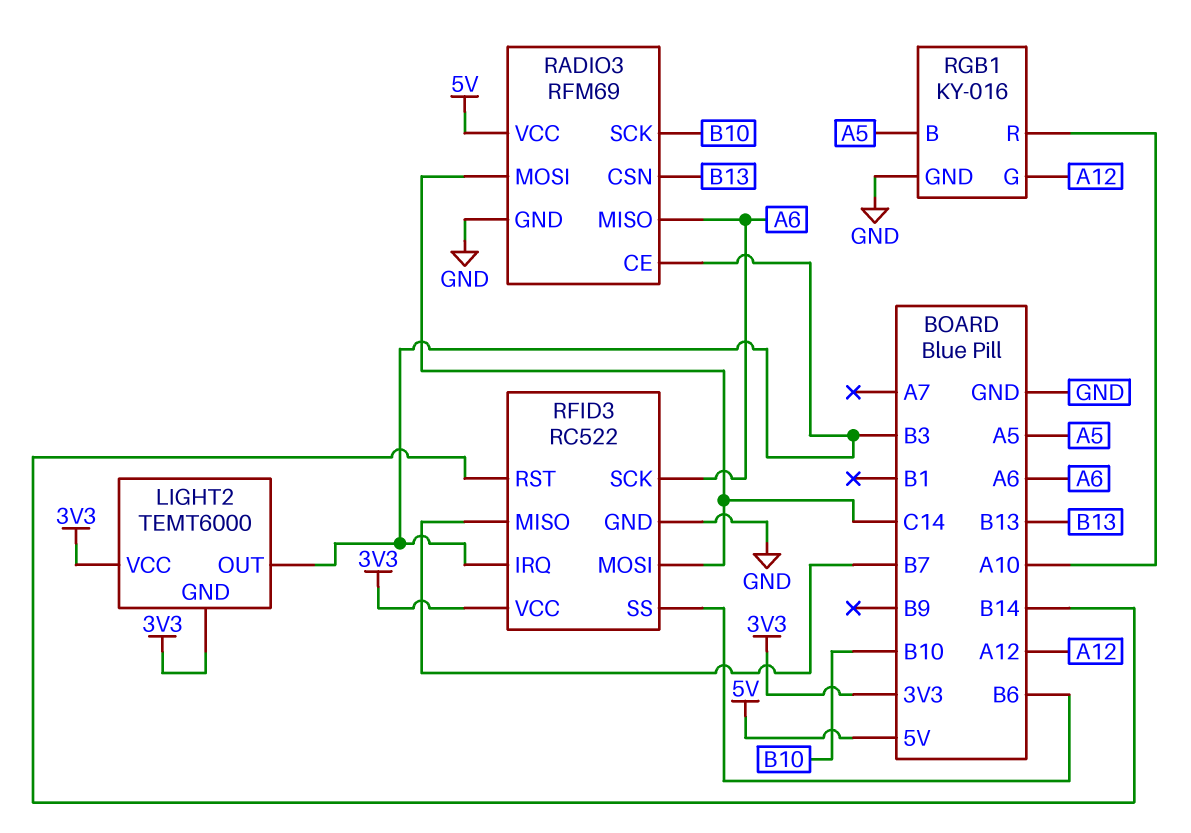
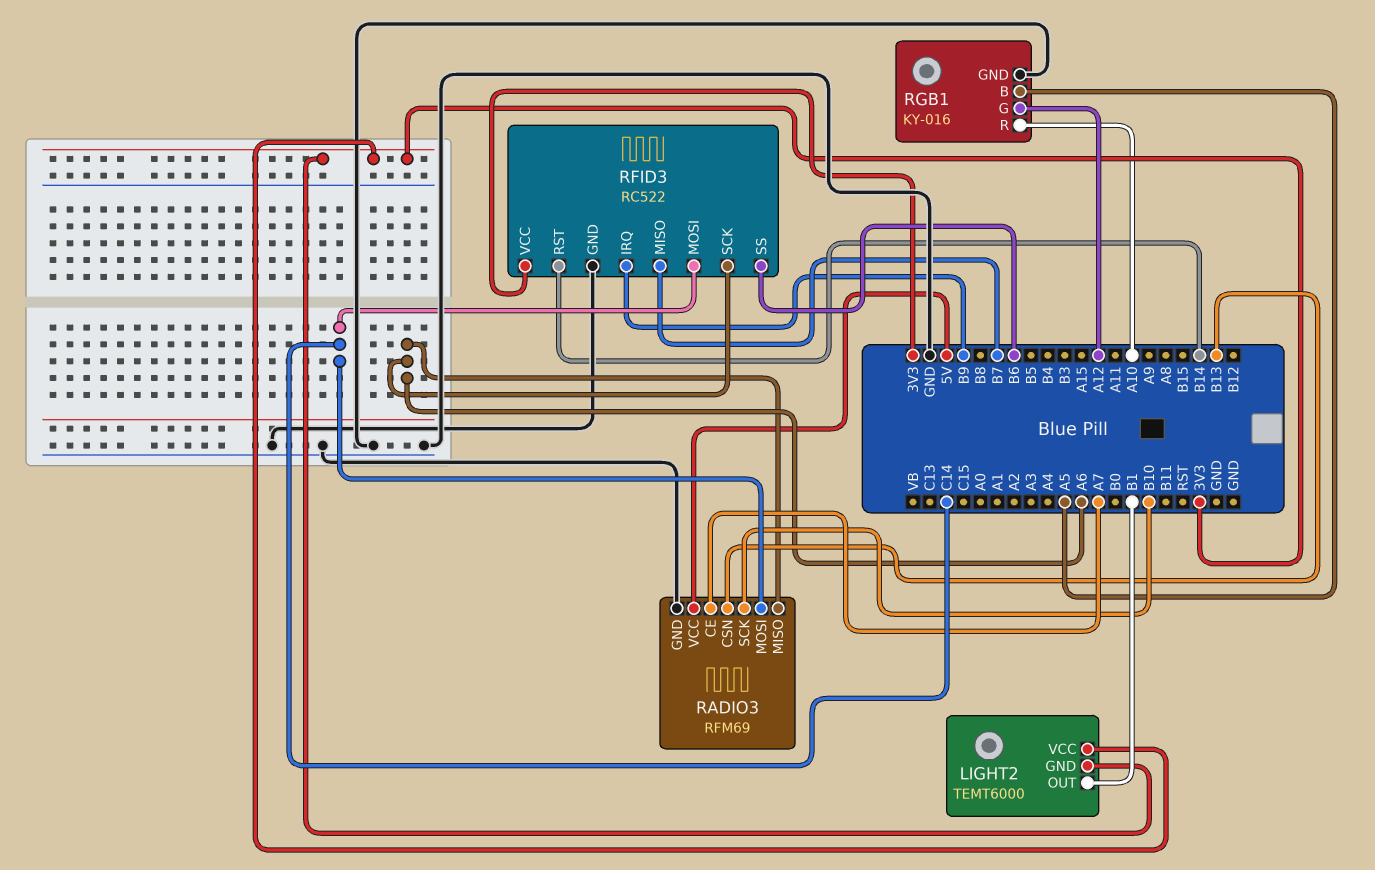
LIGHT2 pin OUT: B3 -> B1
RADIO3 pin CE: B3 -> A7
RFID3 pin IRQ: B3 -> B9

